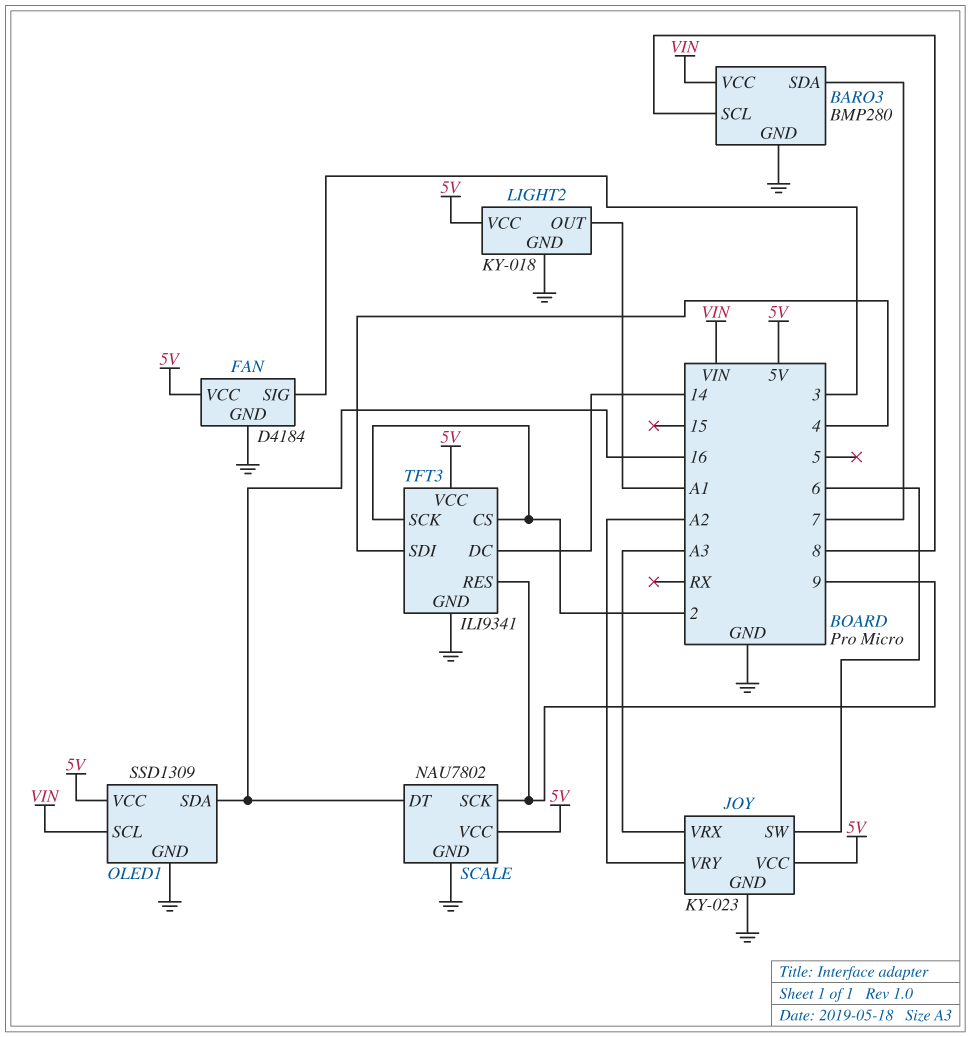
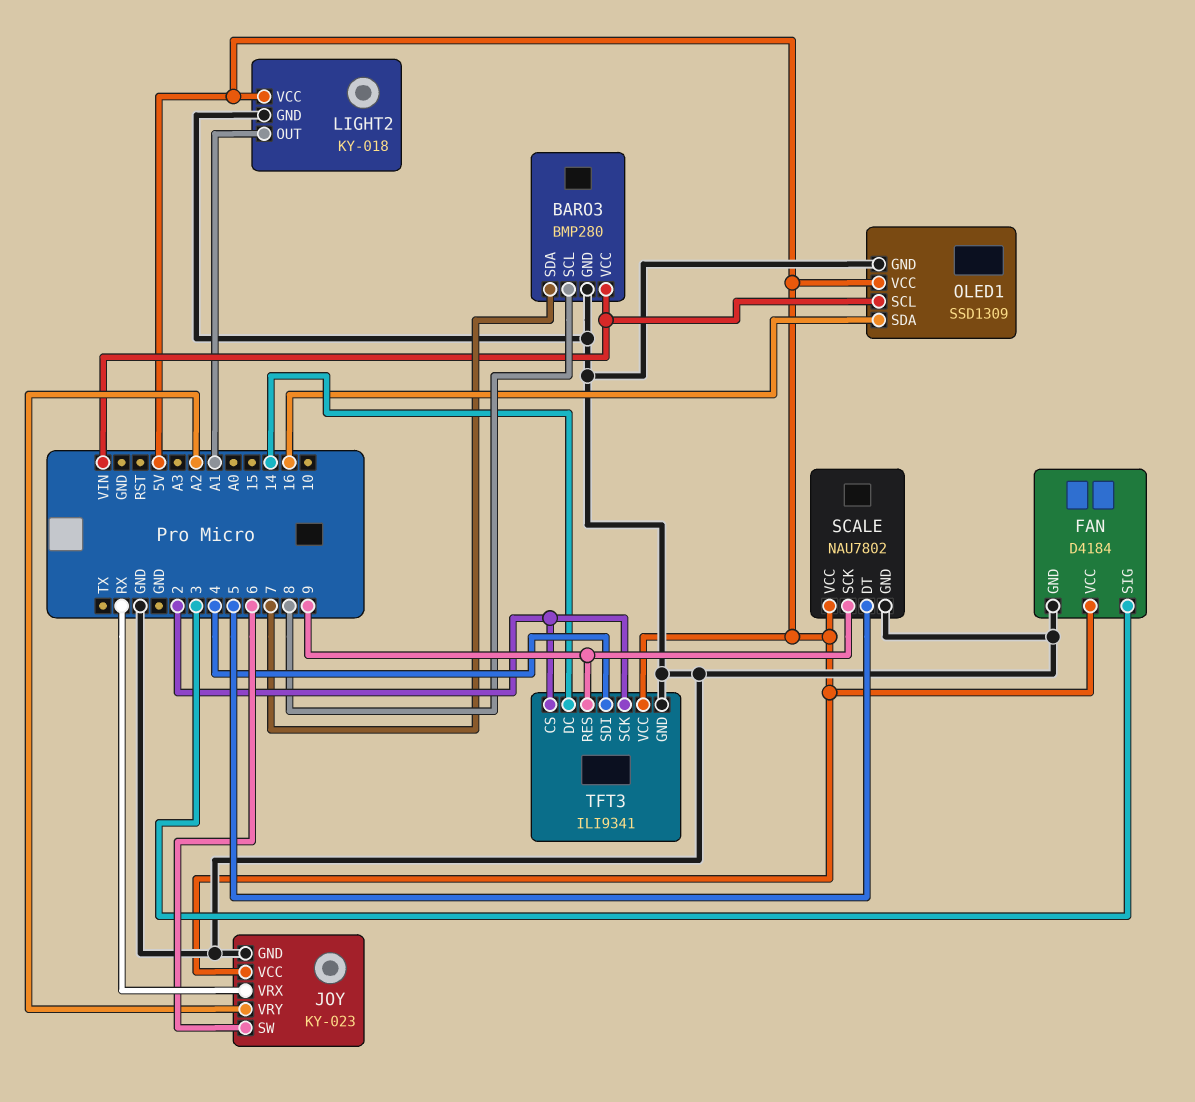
JOY pin VRX: A3 -> RX
SCALE pin DT: 16 -> 5

